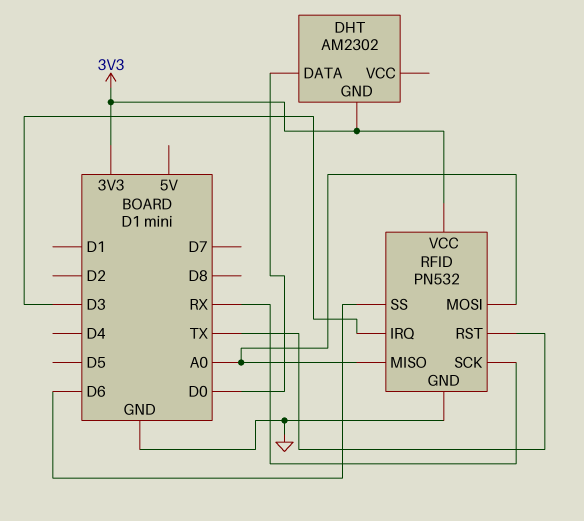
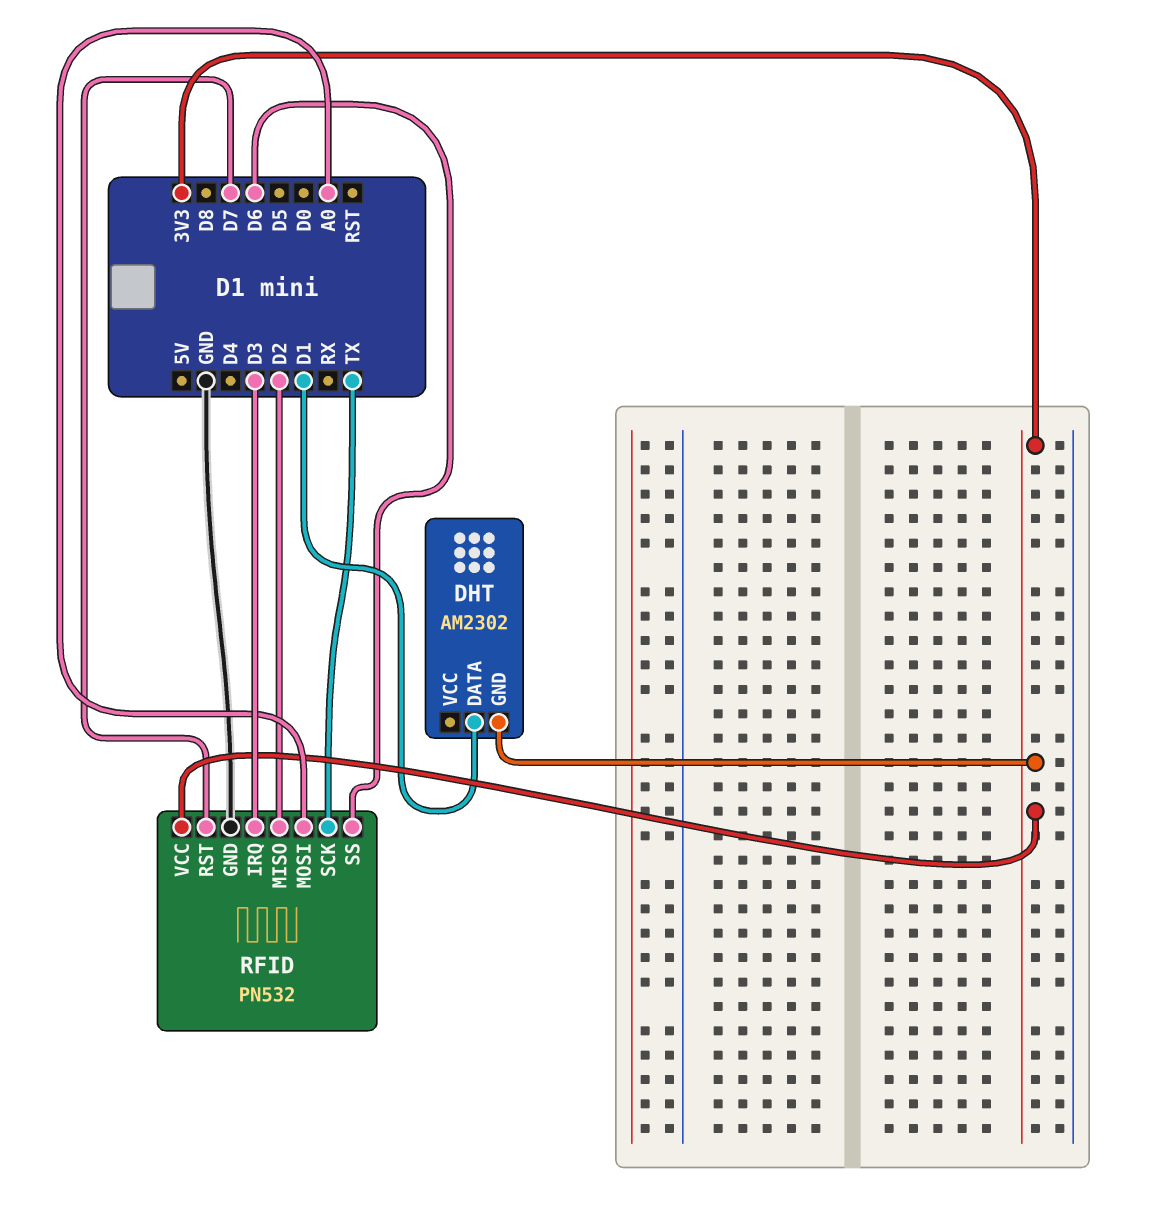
DHT pin DATA: D0 -> D1
RFID pin MISO: A0 -> D2
RFID pin RST: TX -> D7
RFID pin SCK: RX -> TX

